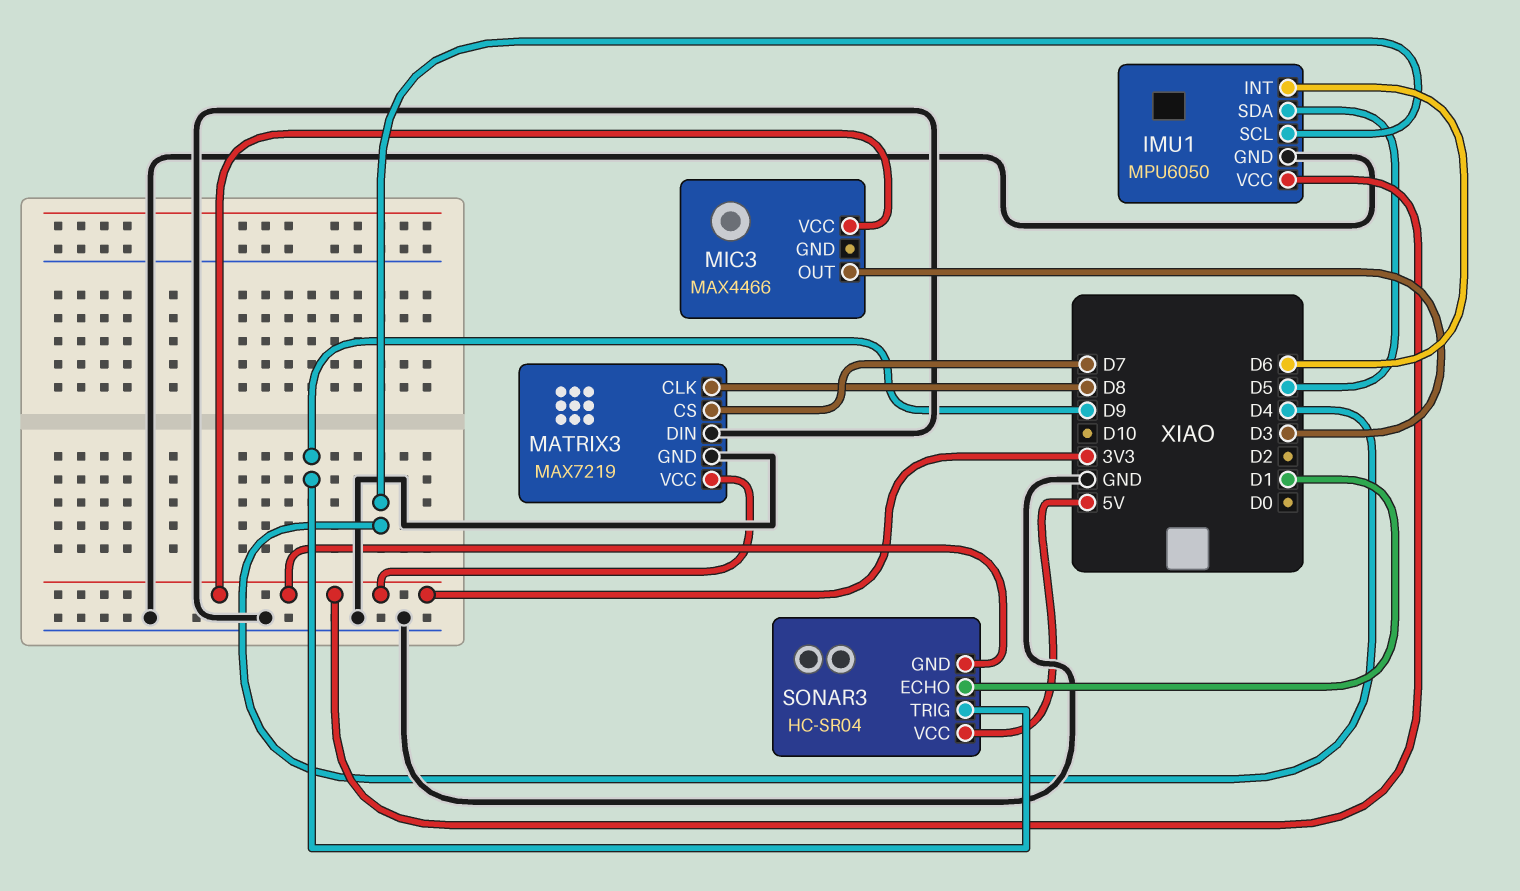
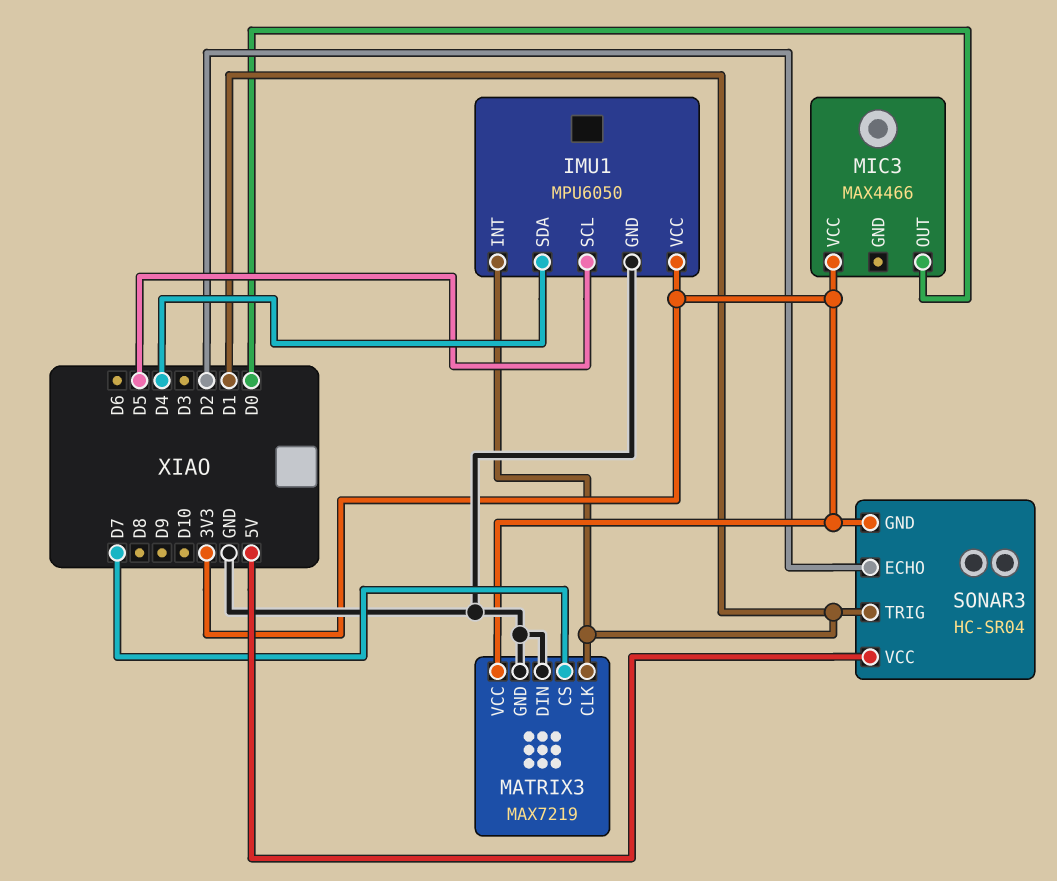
IMU1 pin INT: D6 -> D1
IMU1 pin SCL: D4 -> D5
IMU1 pin SDA: D5 -> D4
MATRIX3 pin CLK: D8 -> D1
MIC3 pin OUT: D3 -> D0
SONAR3 pin ECHO: D1 -> D2
SONAR3 pin TRIG: D9 -> D1

